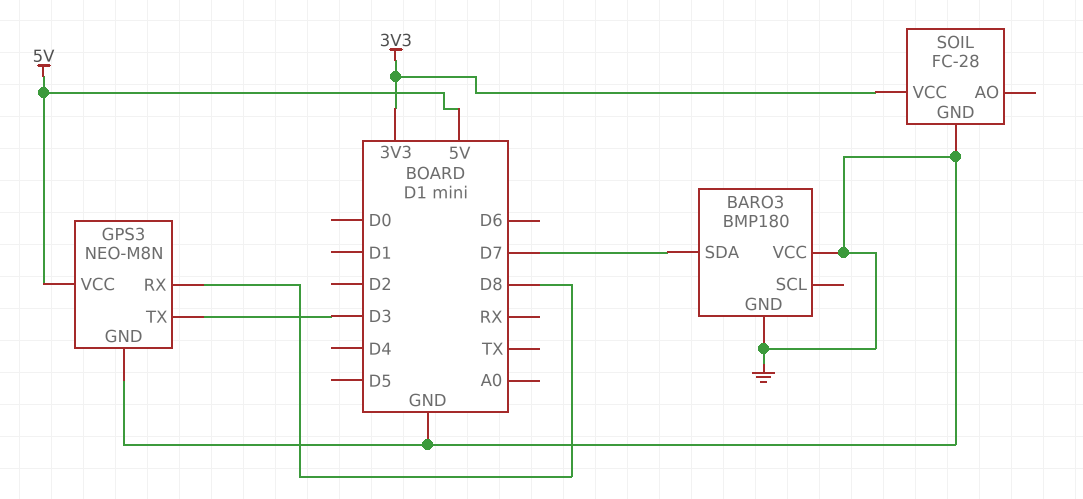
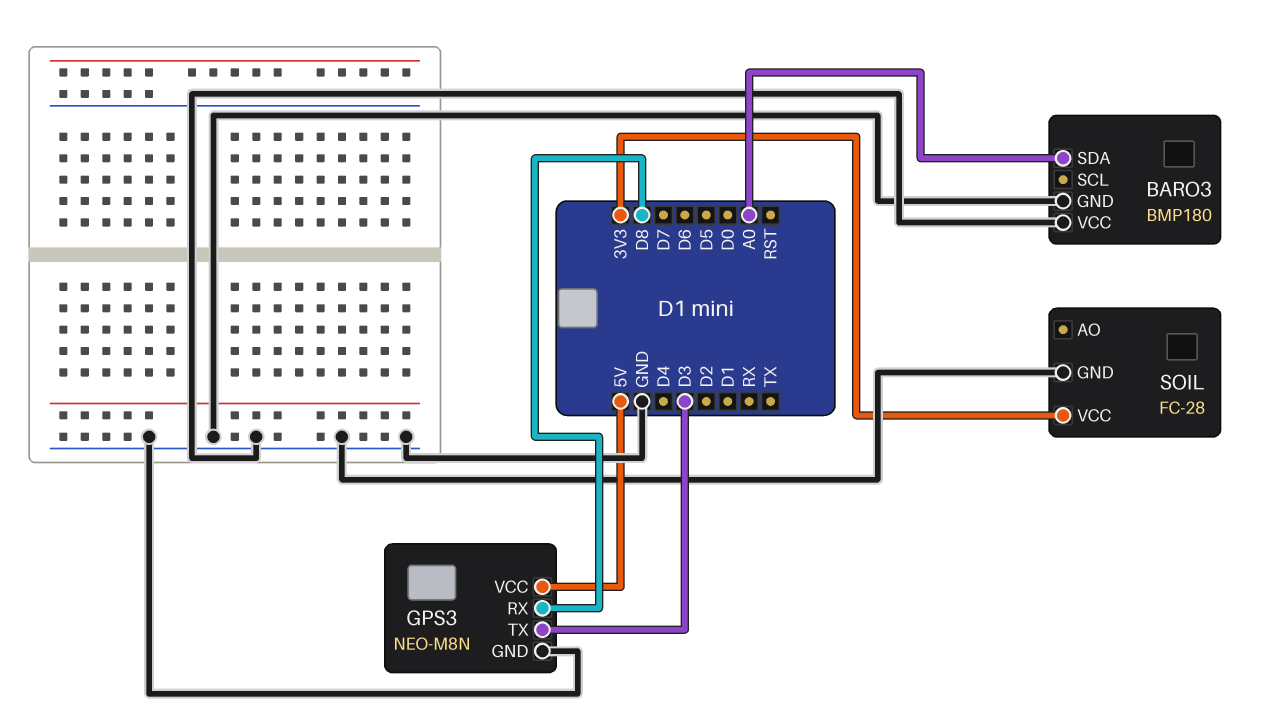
BARO3 pin SDA: D7 -> A0

